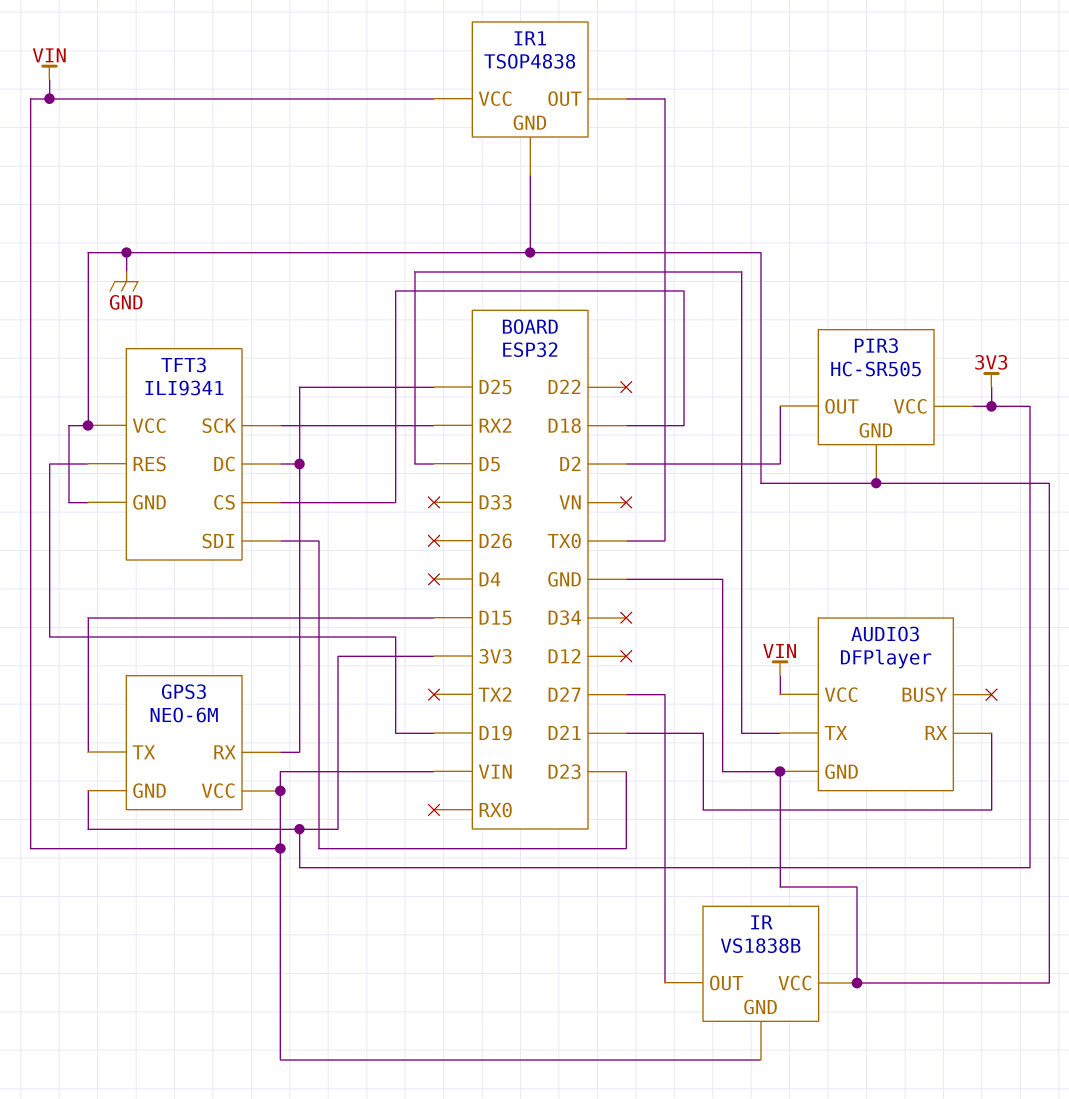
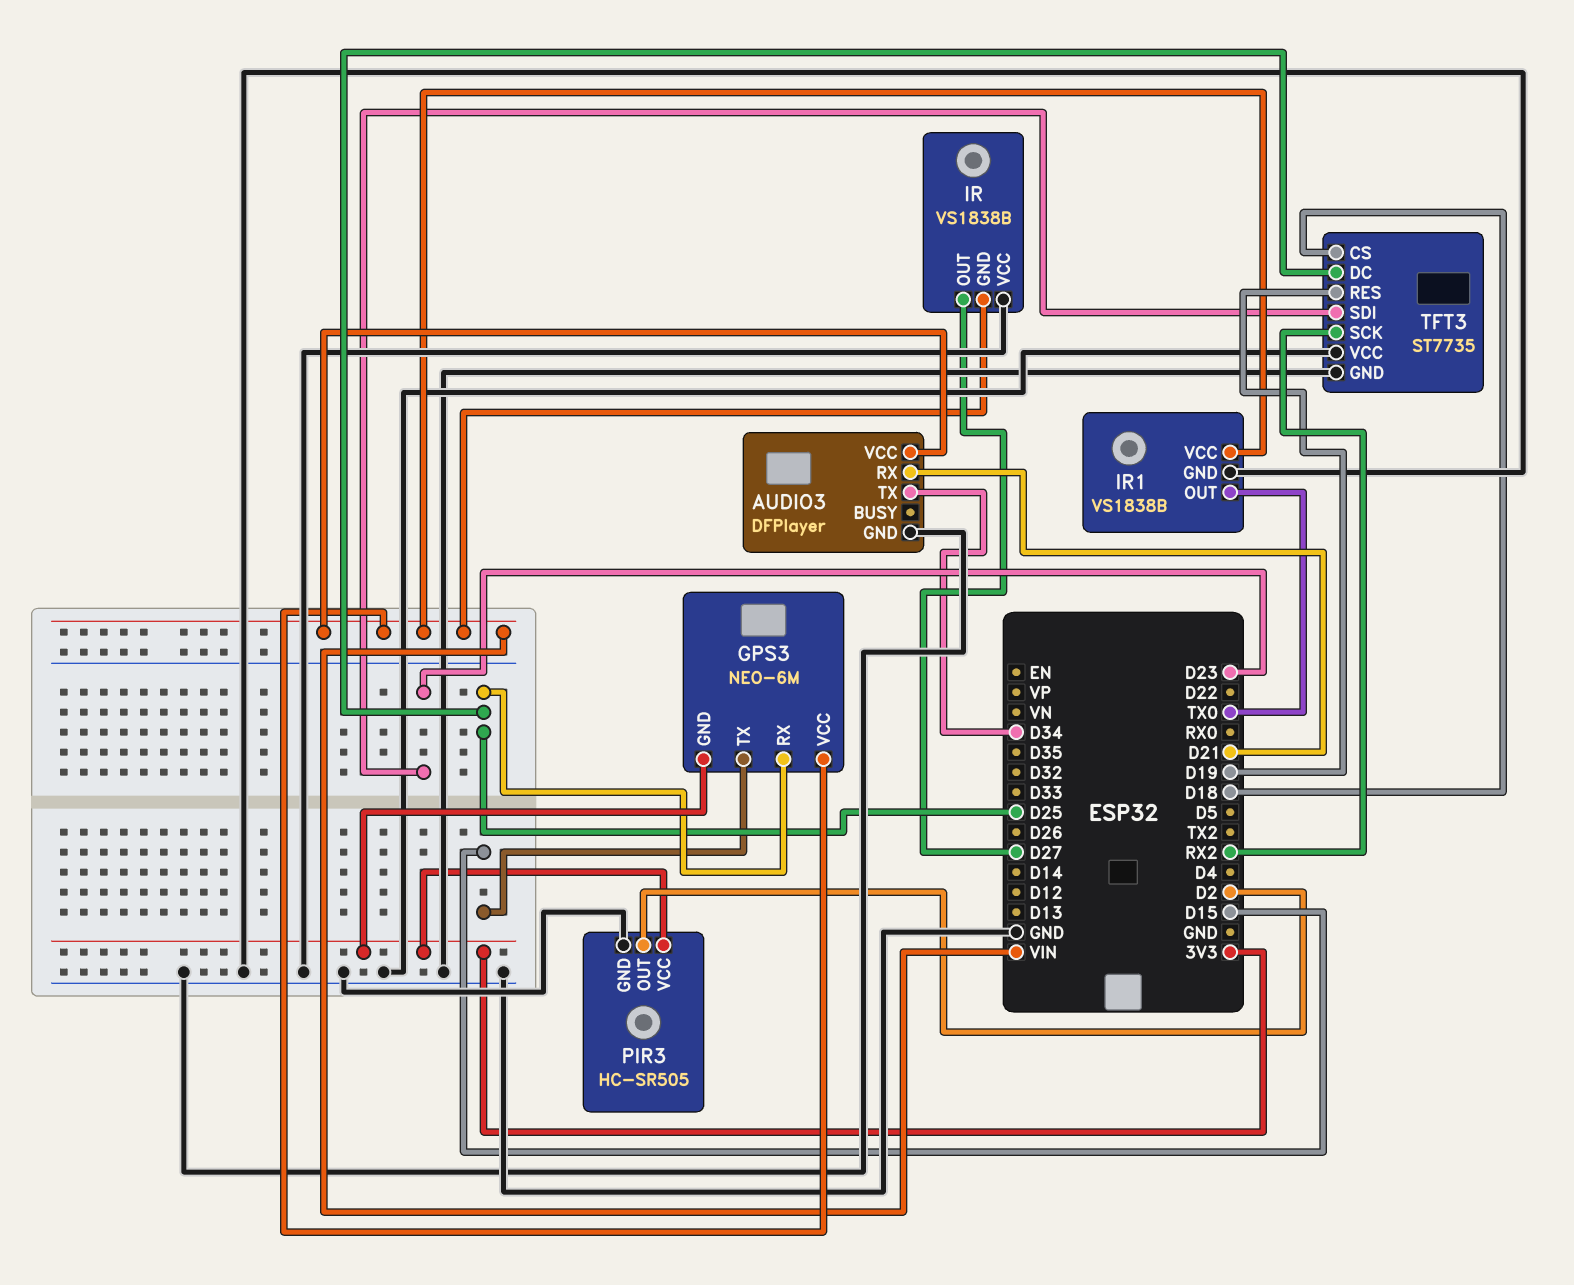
AUDIO3 pin TX: D5 -> D34
IR1: TSOP4838 -> VS1838B
TFT3: ILI9341 -> ST7735

